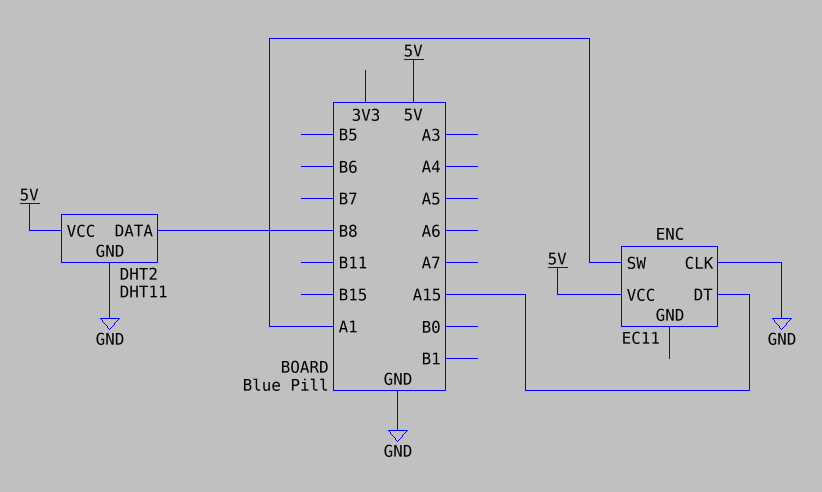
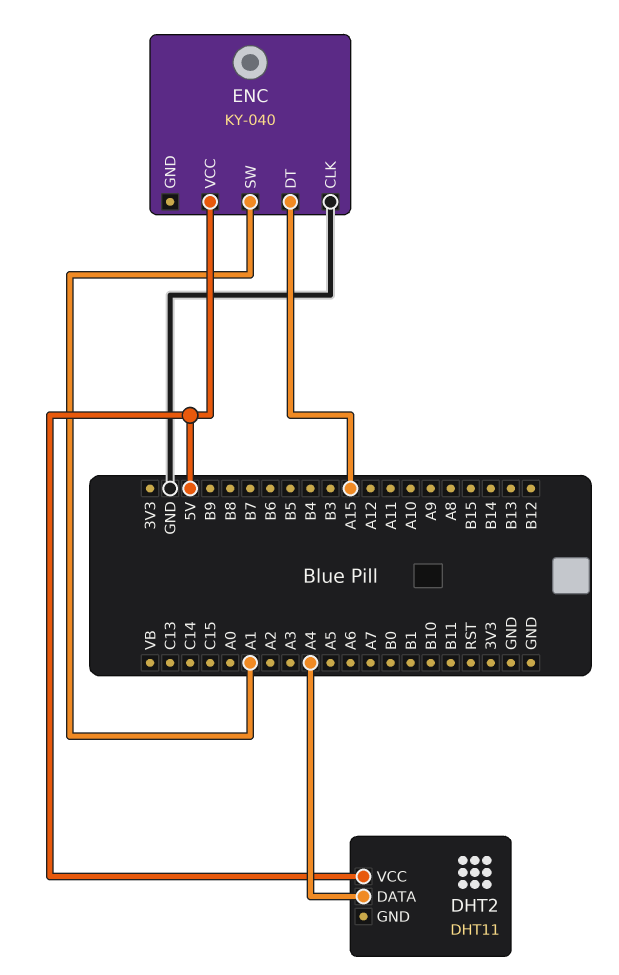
DHT2 pin DATA: B8 -> A4
DHT2 pin GND: GND -> none
ENC: EC11 -> KY-040

